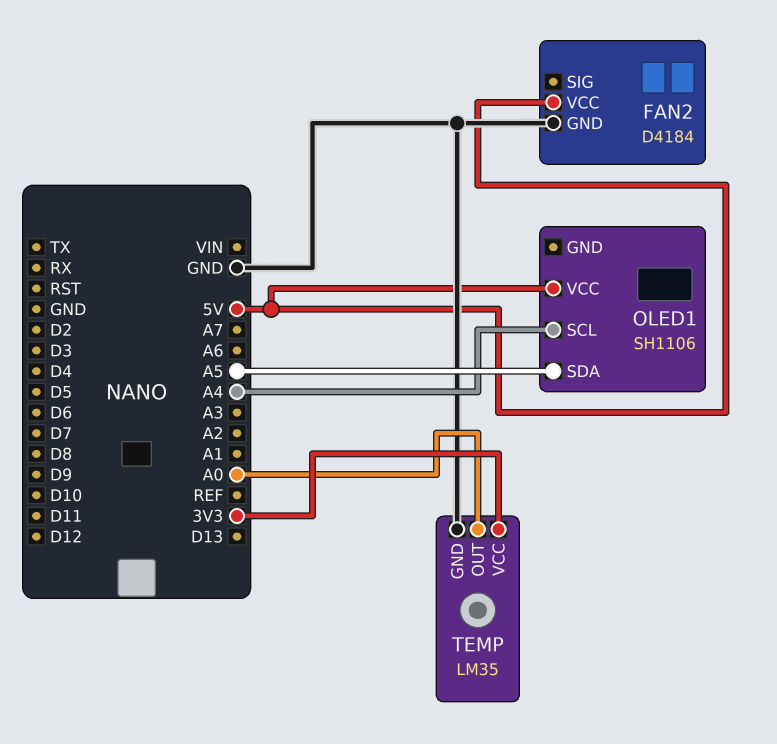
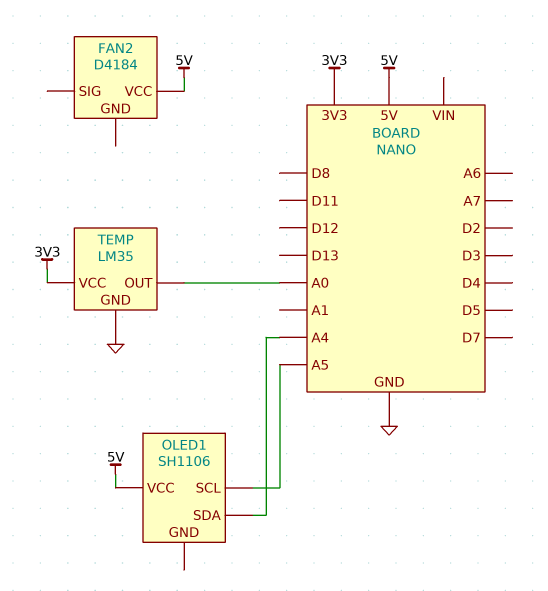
FAN2 pin GND: GND -> none
OLED1 pin SCL: A4 -> A5
OLED1 pin SDA: A5 -> A4

